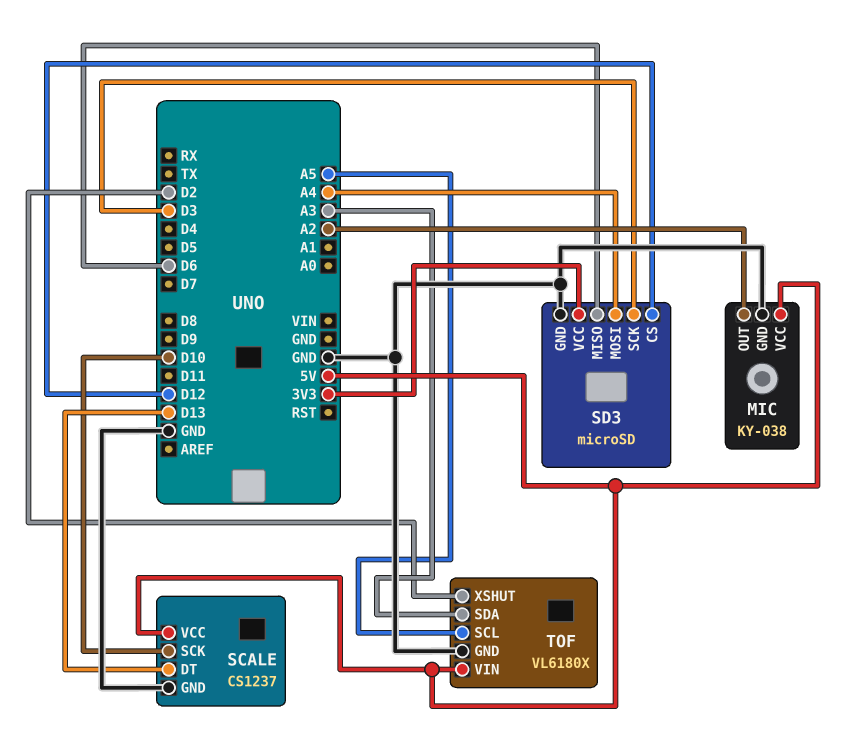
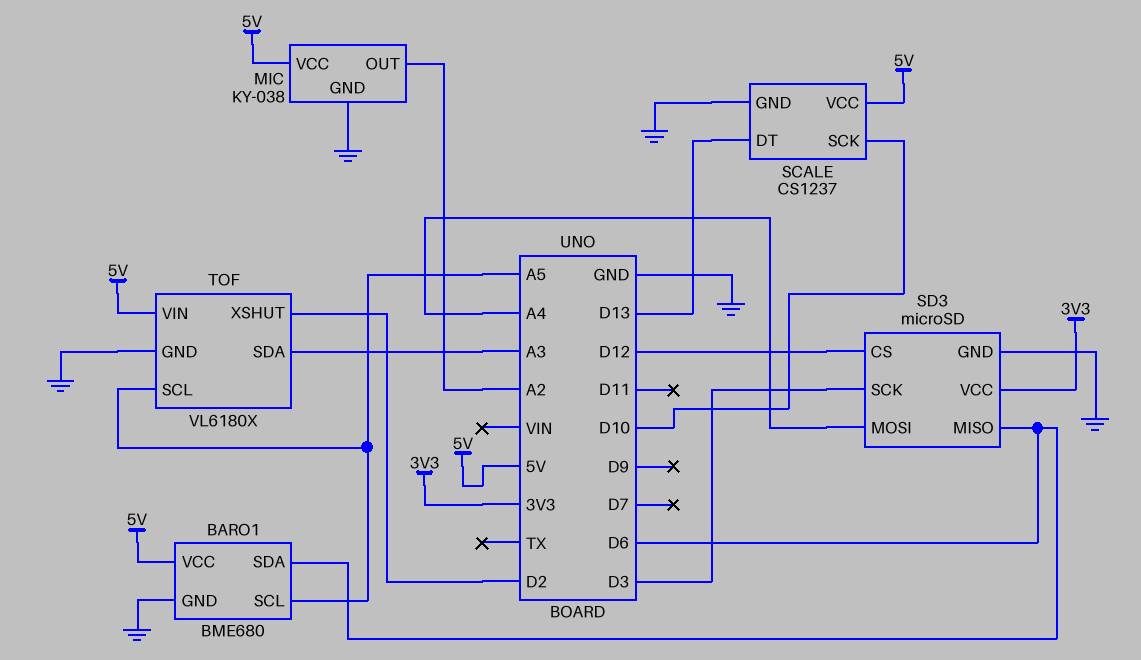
BARO1: none -> BME680
BARO1 pin GND: none -> GND
BARO1 pin SCL: none -> A5
BARO1 pin SDA: none -> D6
BARO1 pin VCC: none -> 5V

